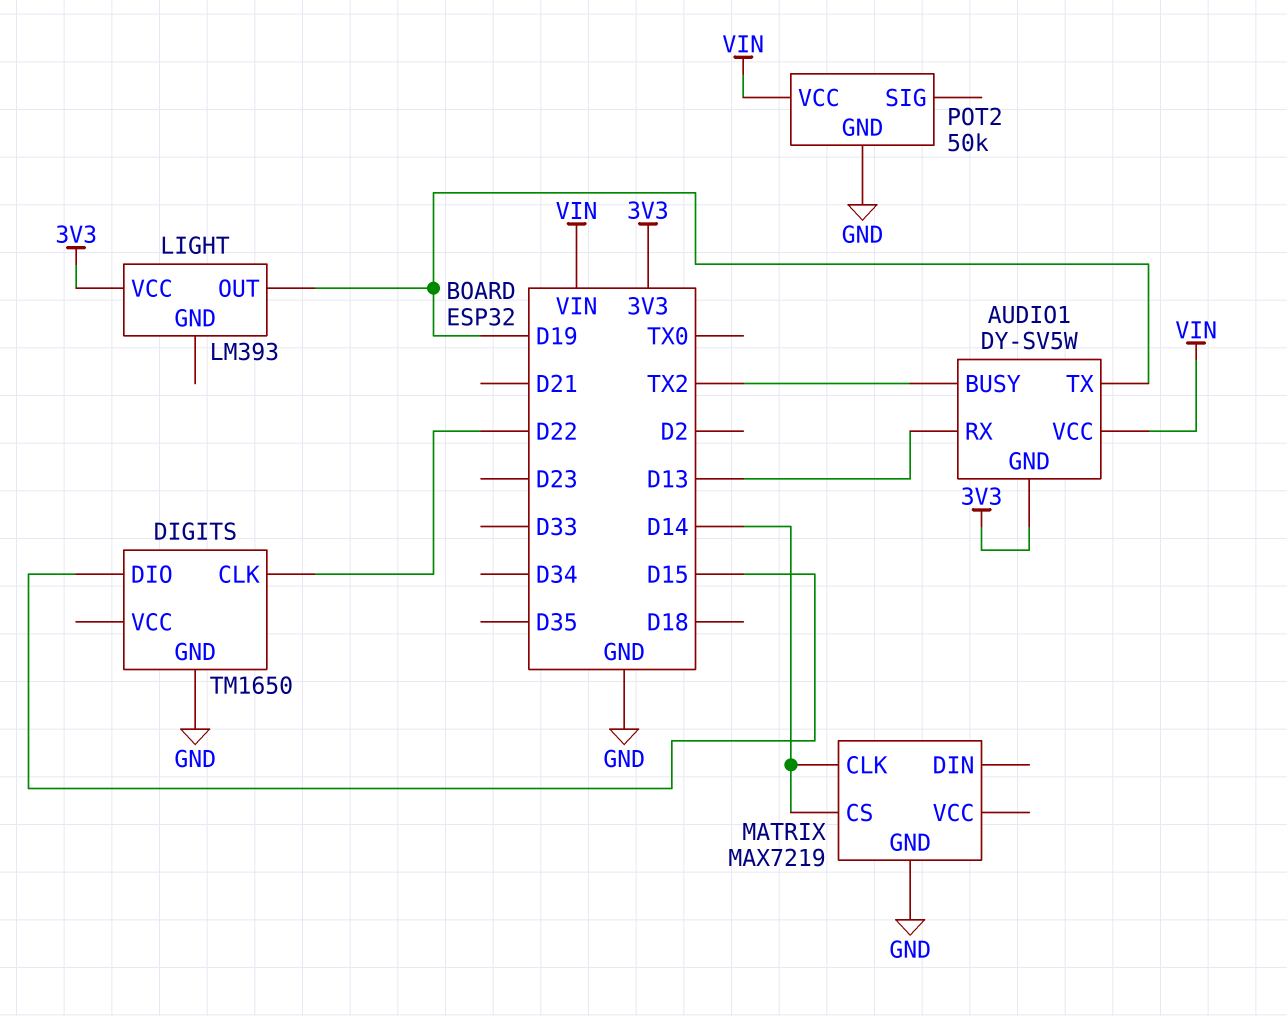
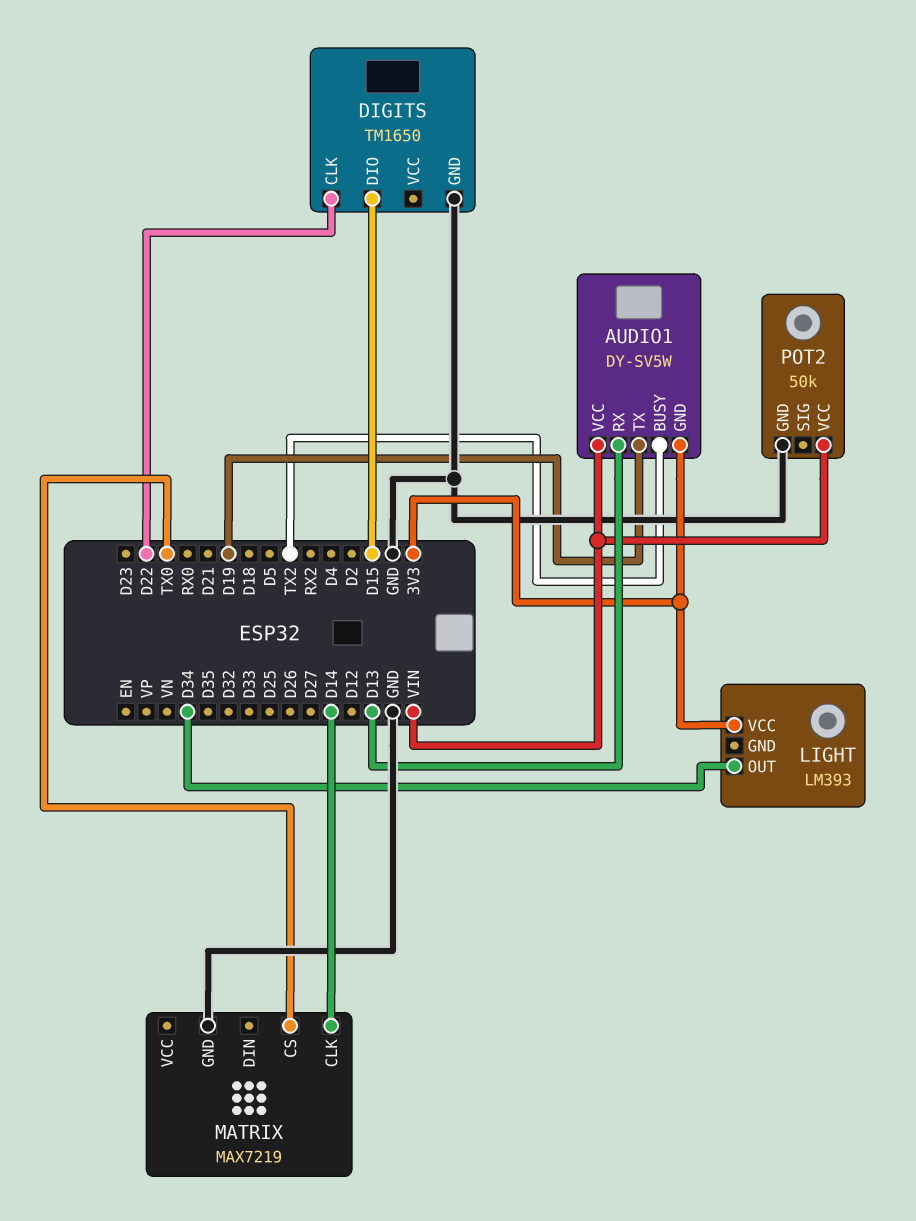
LIGHT pin OUT: D19 -> D34
MATRIX pin CS: D14 -> TX0

